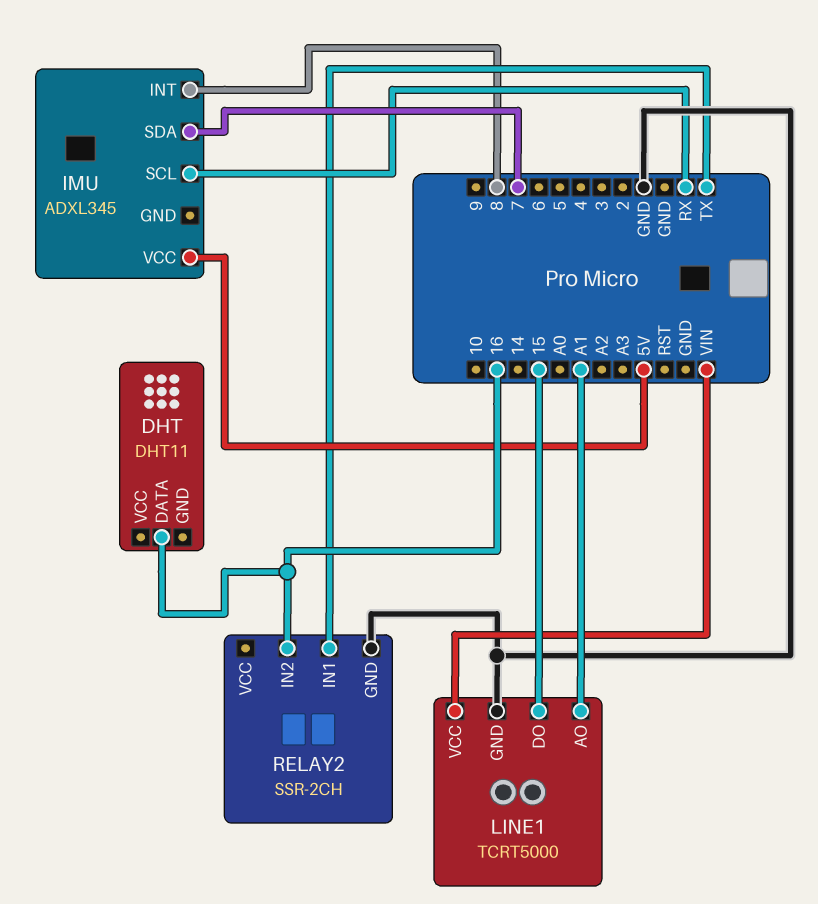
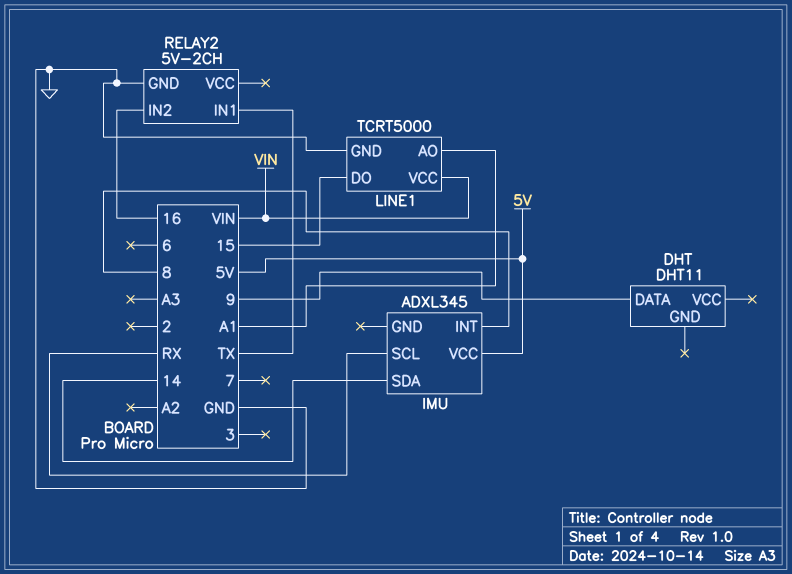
DHT pin DATA: 16 -> 9
IMU pin SDA: 7 -> 14
RELAY2: SSR-2CH -> 5V-2CH

